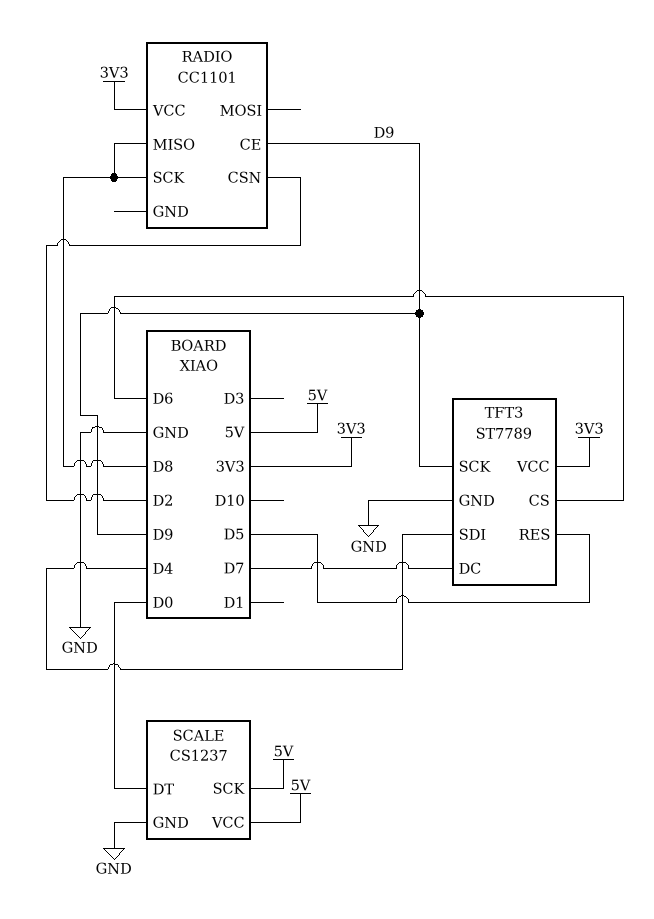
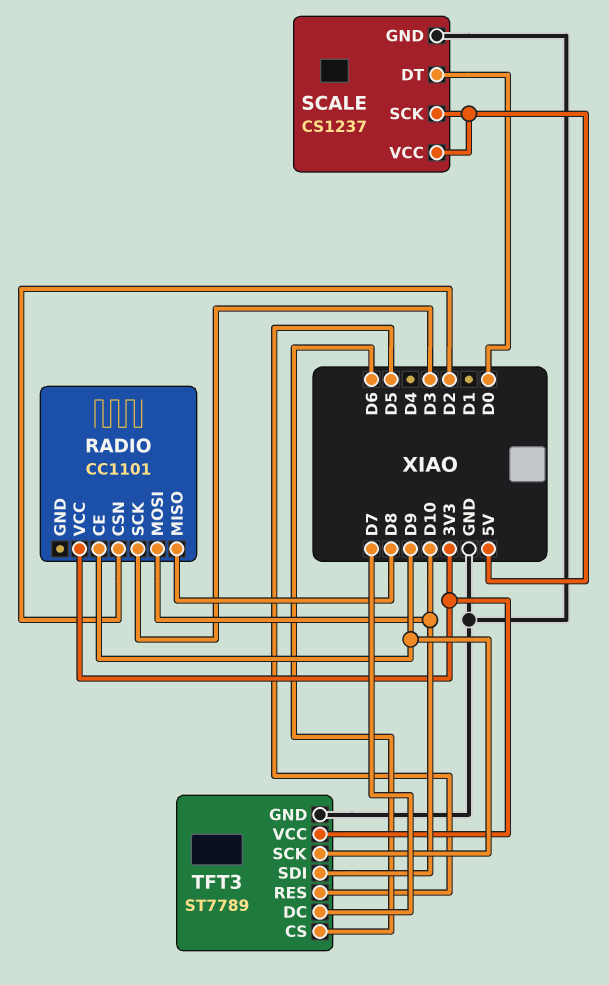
RADIO pin MOSI: none -> D10
RADIO pin SCK: D8 -> D3
TFT3 pin SDI: D4 -> D10

